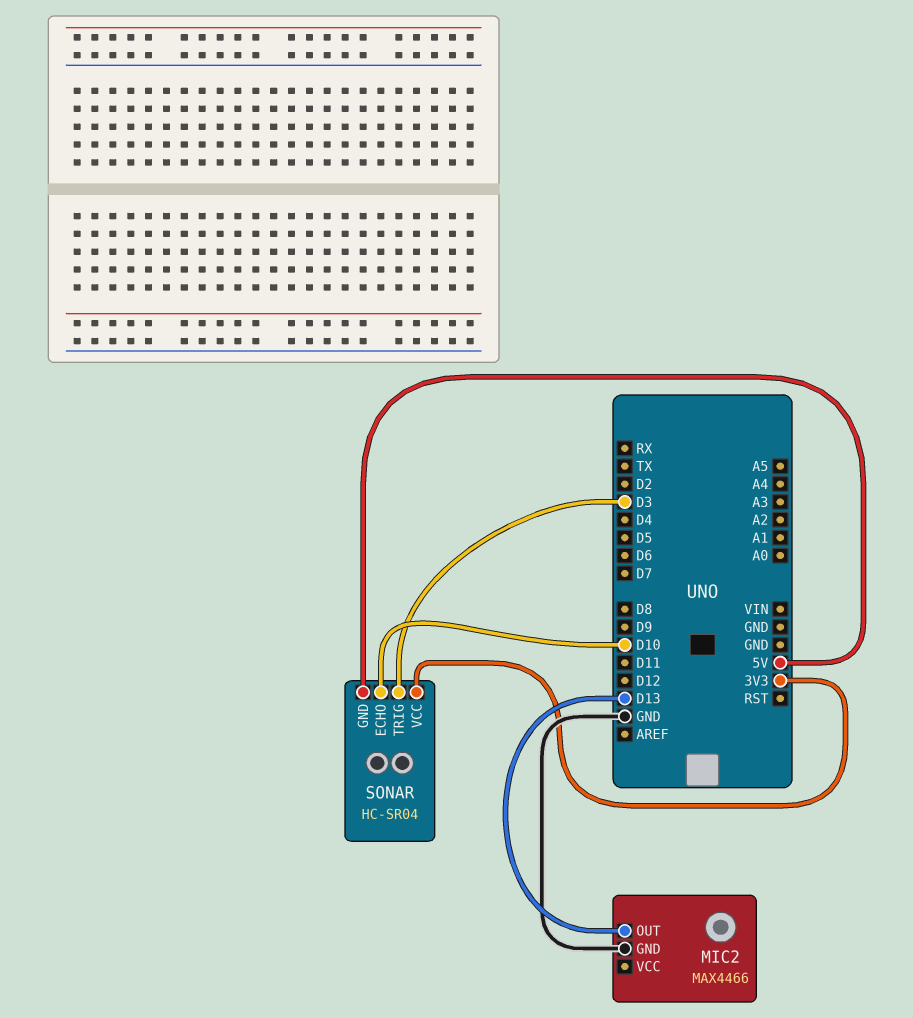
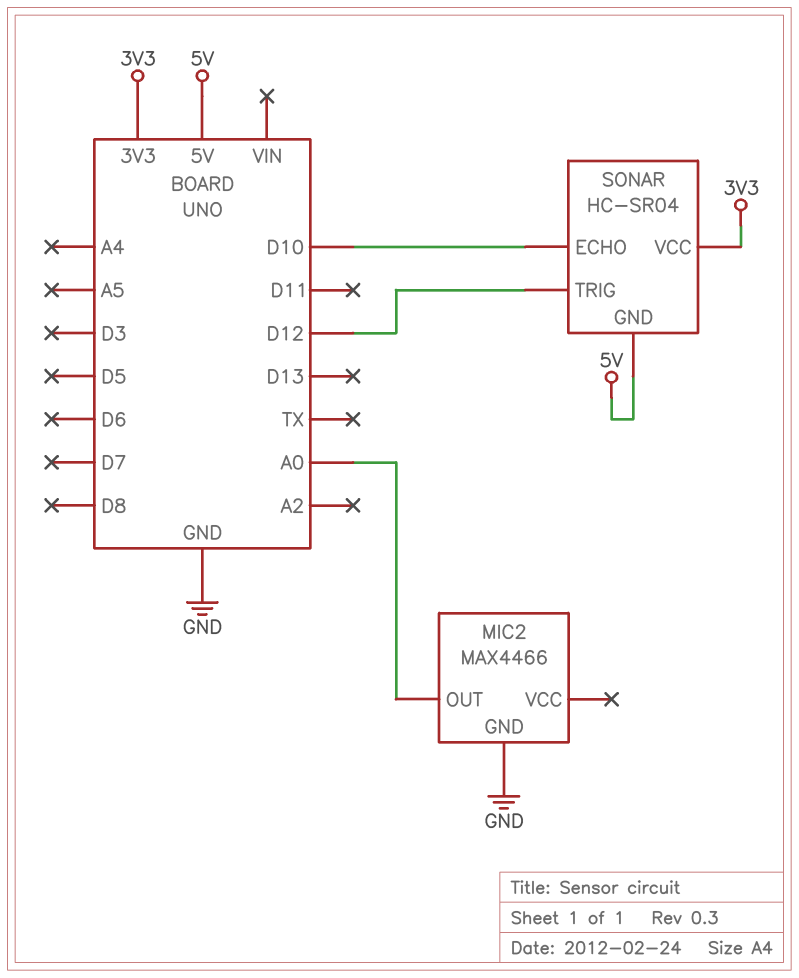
MIC2 pin OUT: D13 -> A0
SONAR pin TRIG: D3 -> D12

